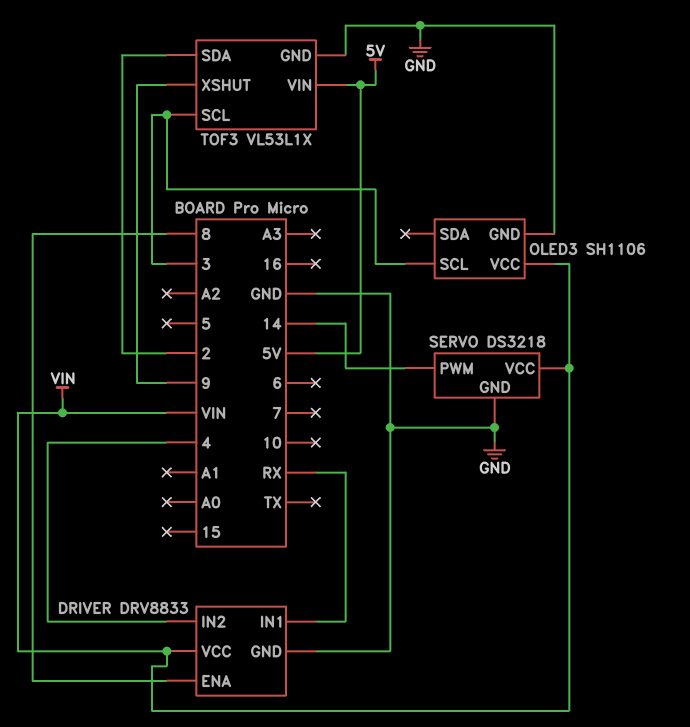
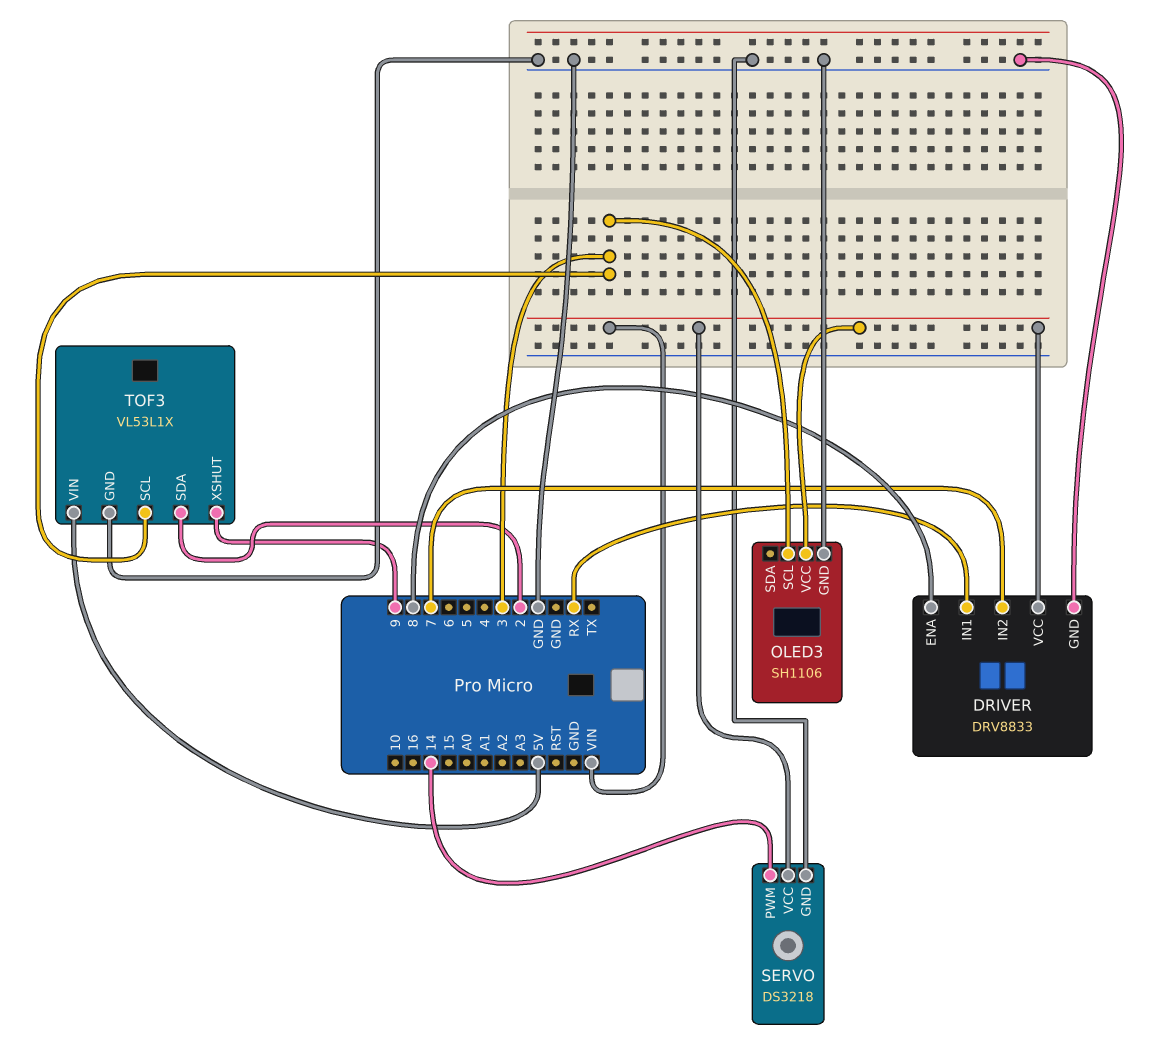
DRIVER pin IN2: 4 -> 7

